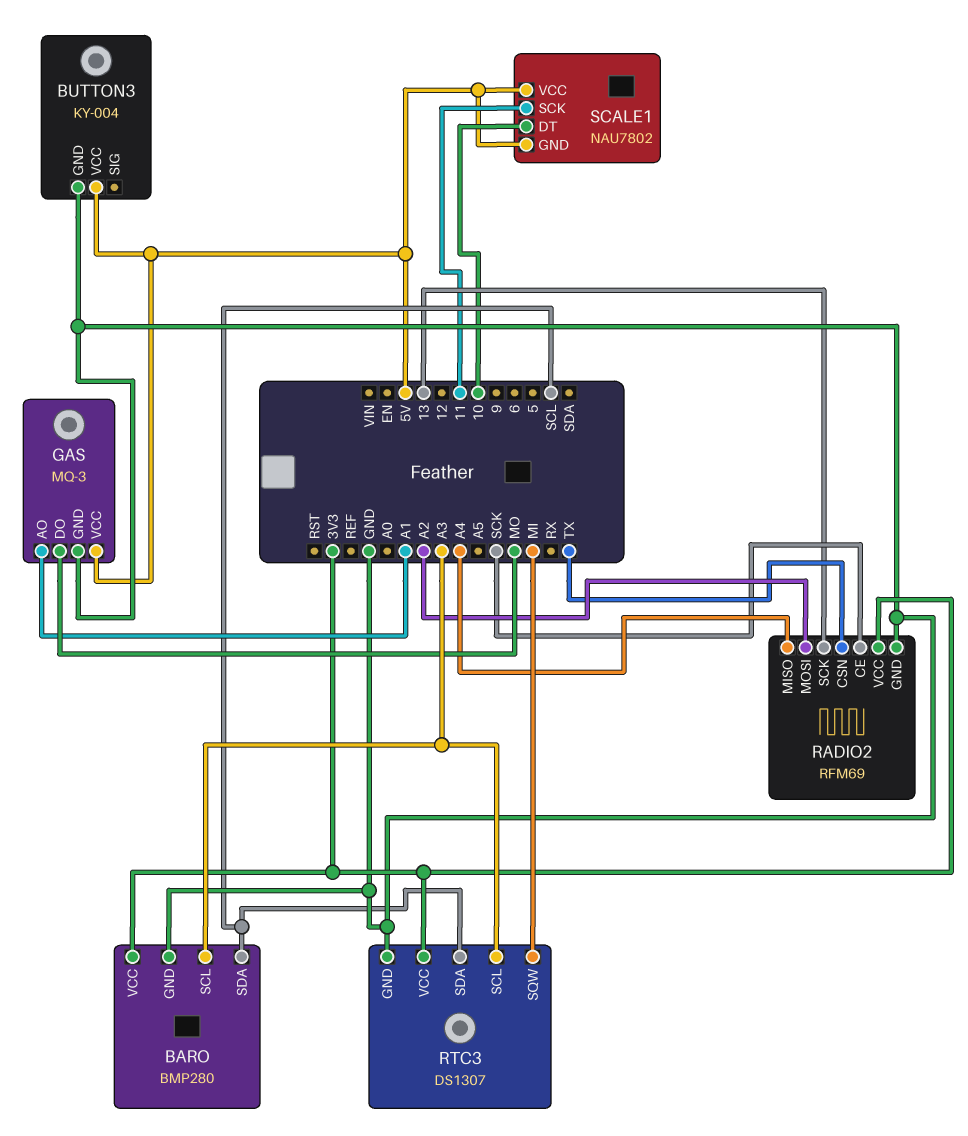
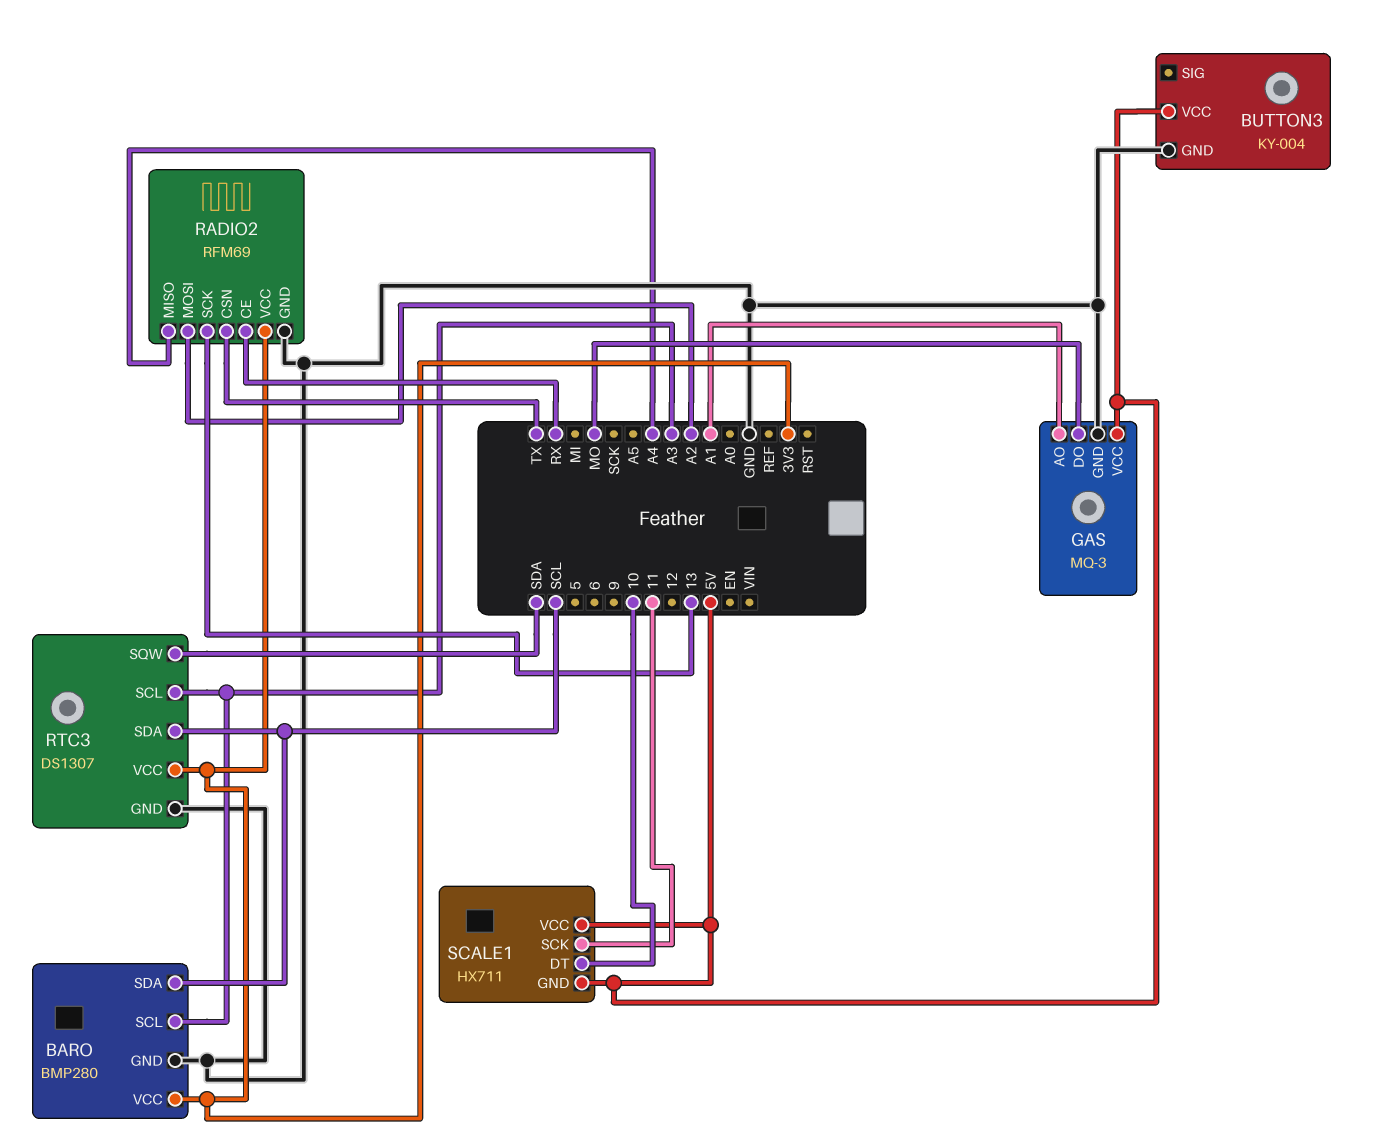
RADIO2 pin CE: SCK -> RX
RTC3 pin SQW: MI -> SDA
SCALE1: NAU7802 -> HX711

